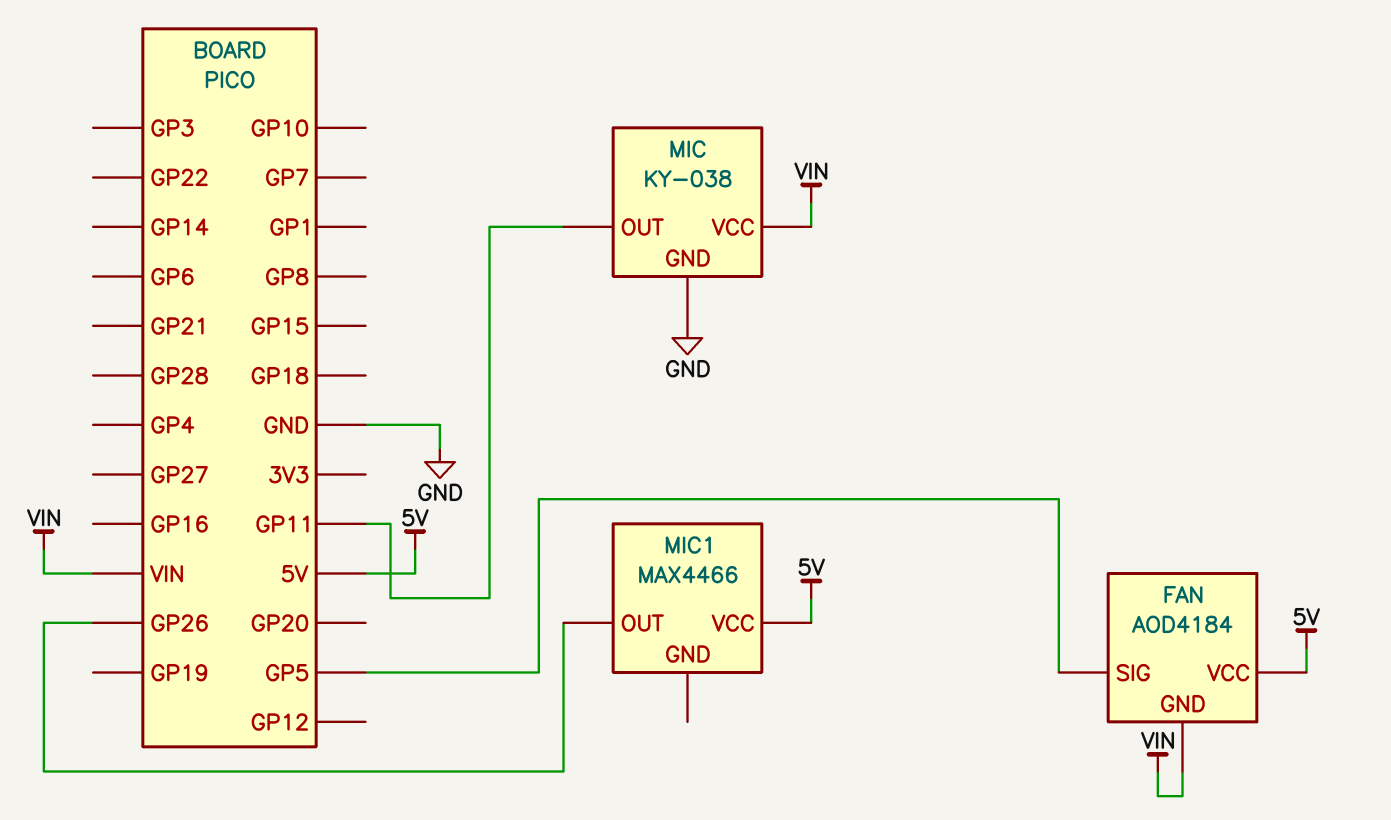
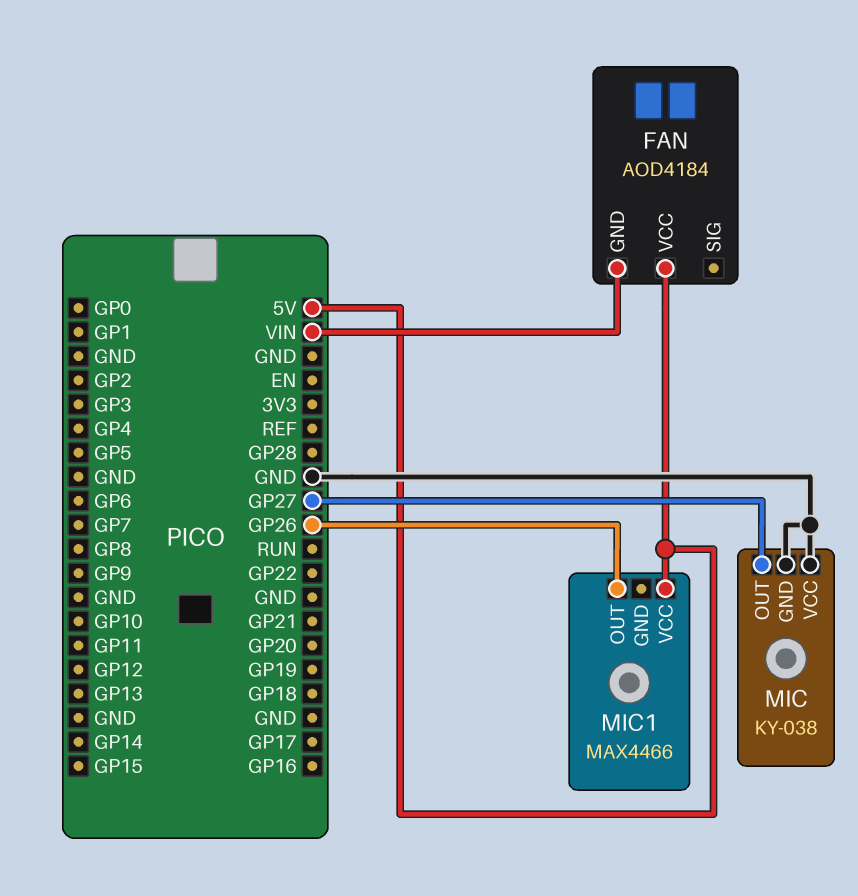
FAN pin SIG: GP5 -> none
MIC pin OUT: GP11 -> GP27
MIC pin VCC: VIN -> GND

